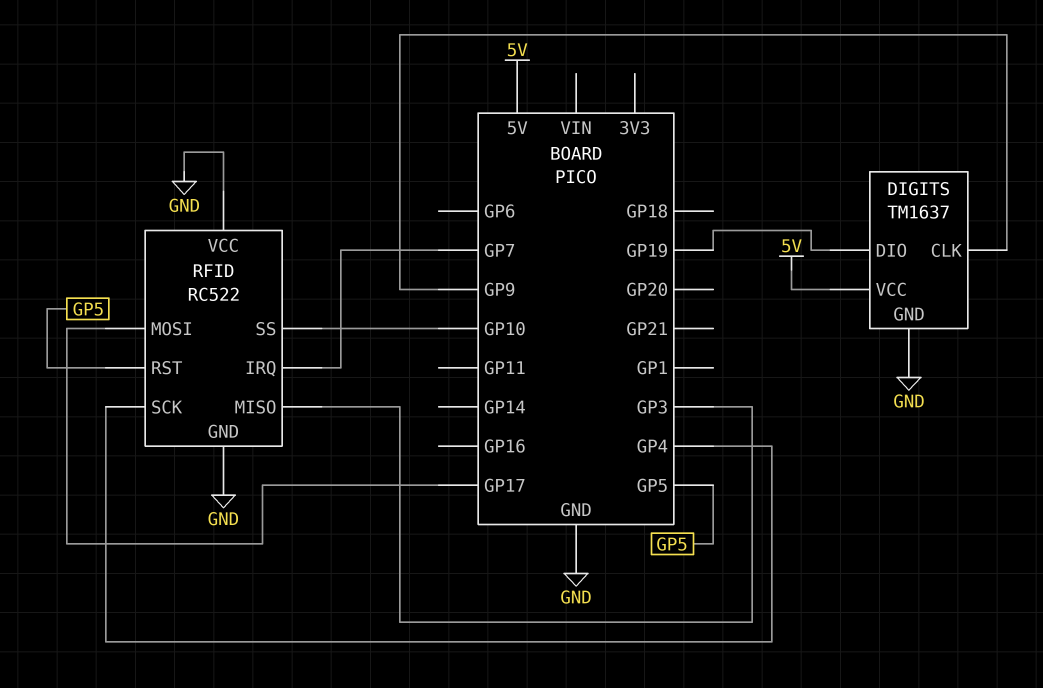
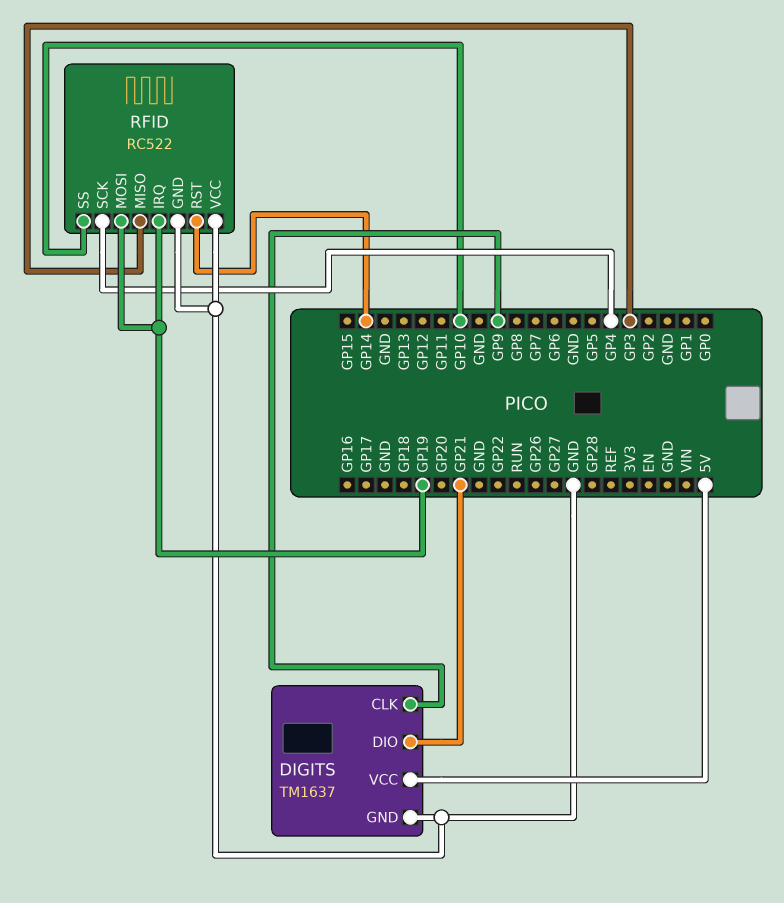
DIGITS pin DIO: GP19 -> GP21
RFID pin IRQ: GP7 -> GP19
RFID pin MOSI: GP17 -> GP19
RFID pin RST: GP5 -> GP14

